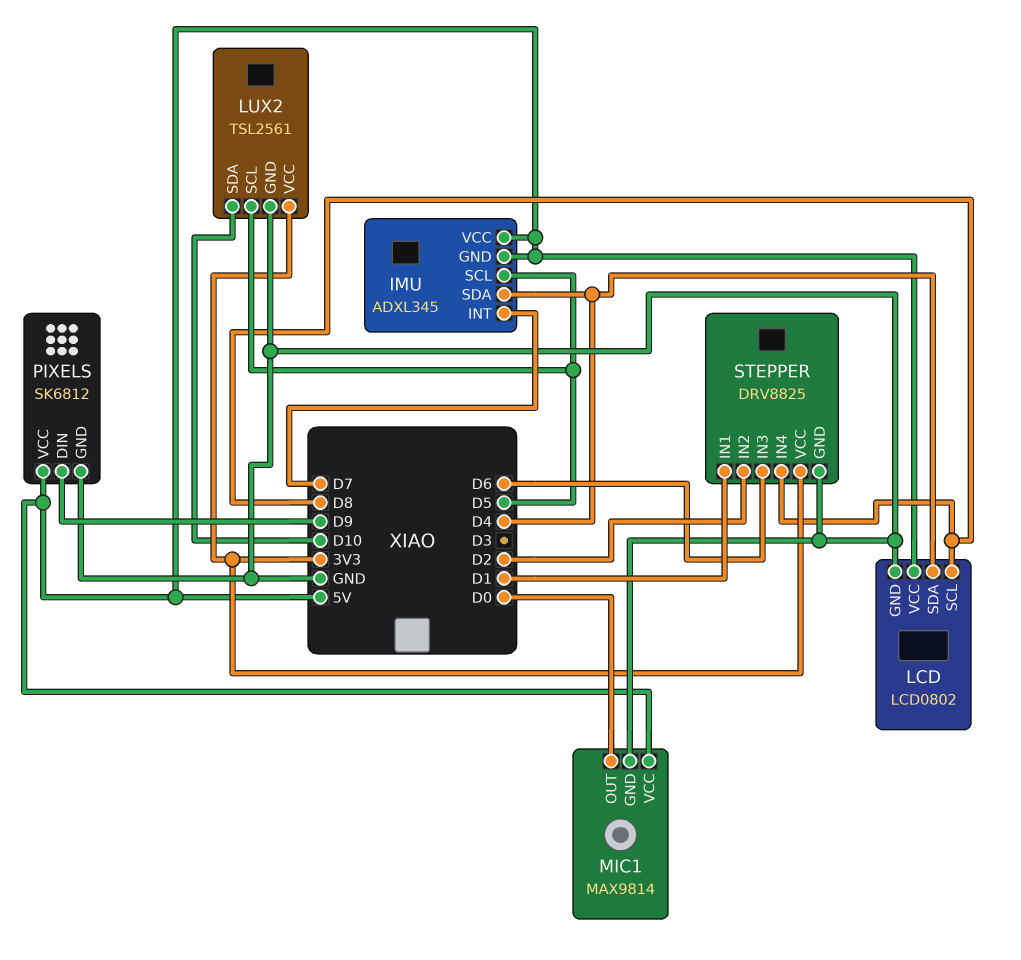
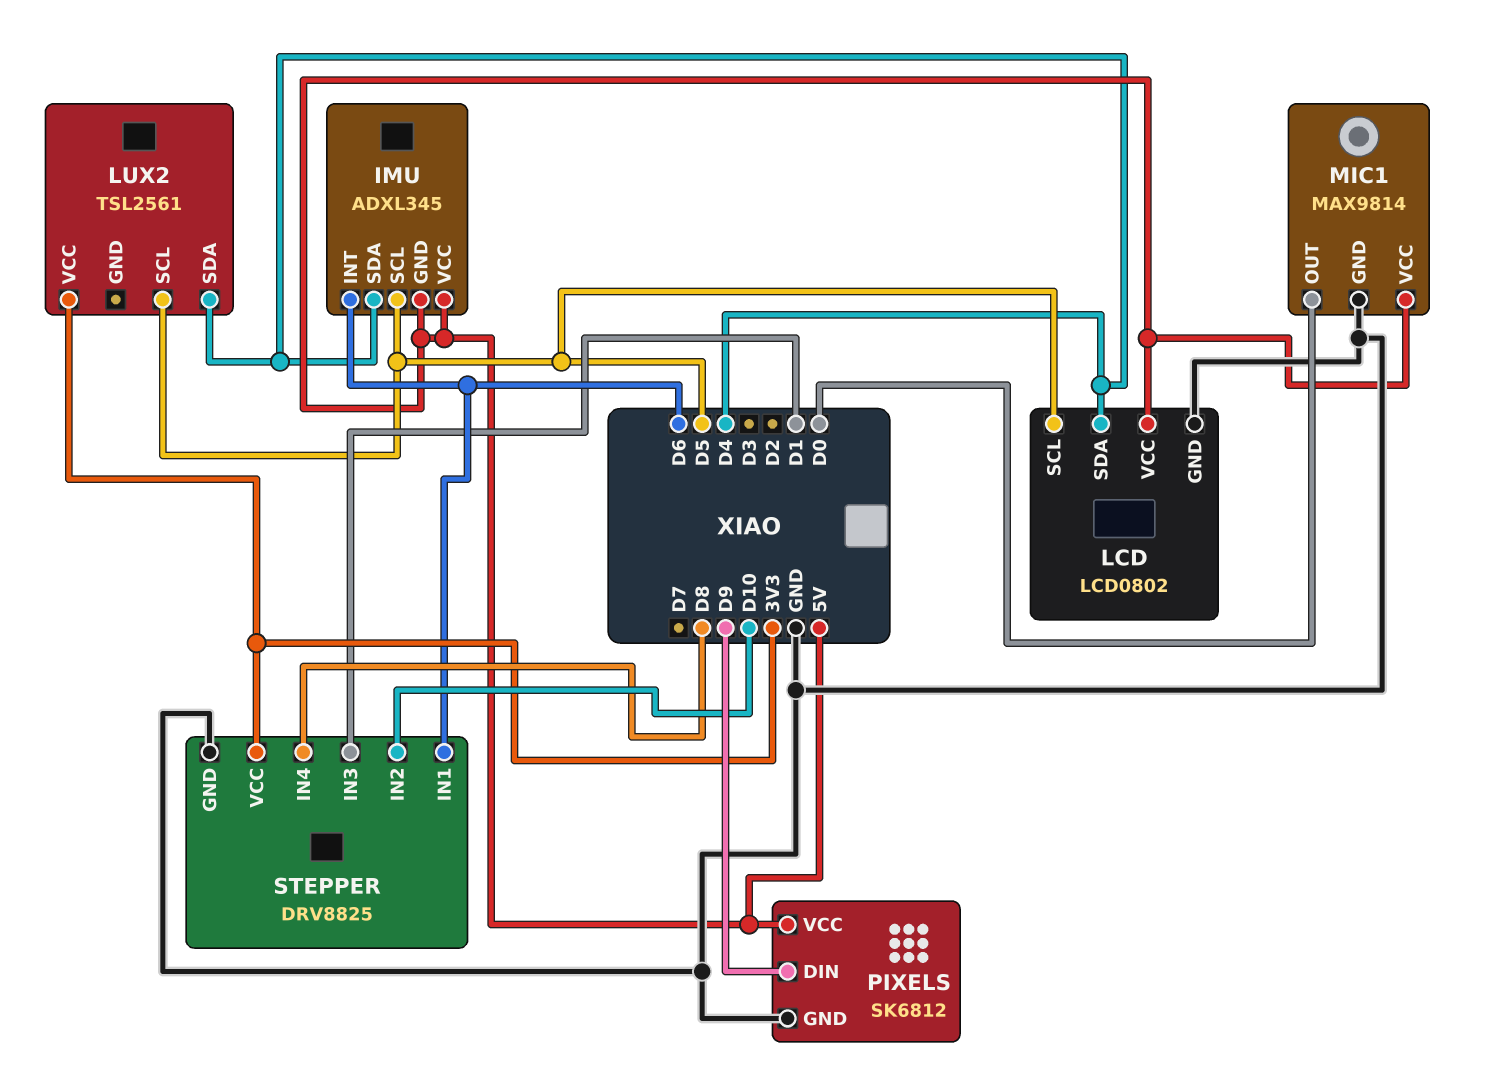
IMU pin INT: D7 -> D6
LCD pin SCL: D8 -> D5
LUX2 pin GND: GND -> none
LUX2 pin SDA: D10 -> D4
STEPPER pin IN1: D1 -> D6
STEPPER pin IN2: D2 -> D10
STEPPER pin IN3: D6 -> D1

